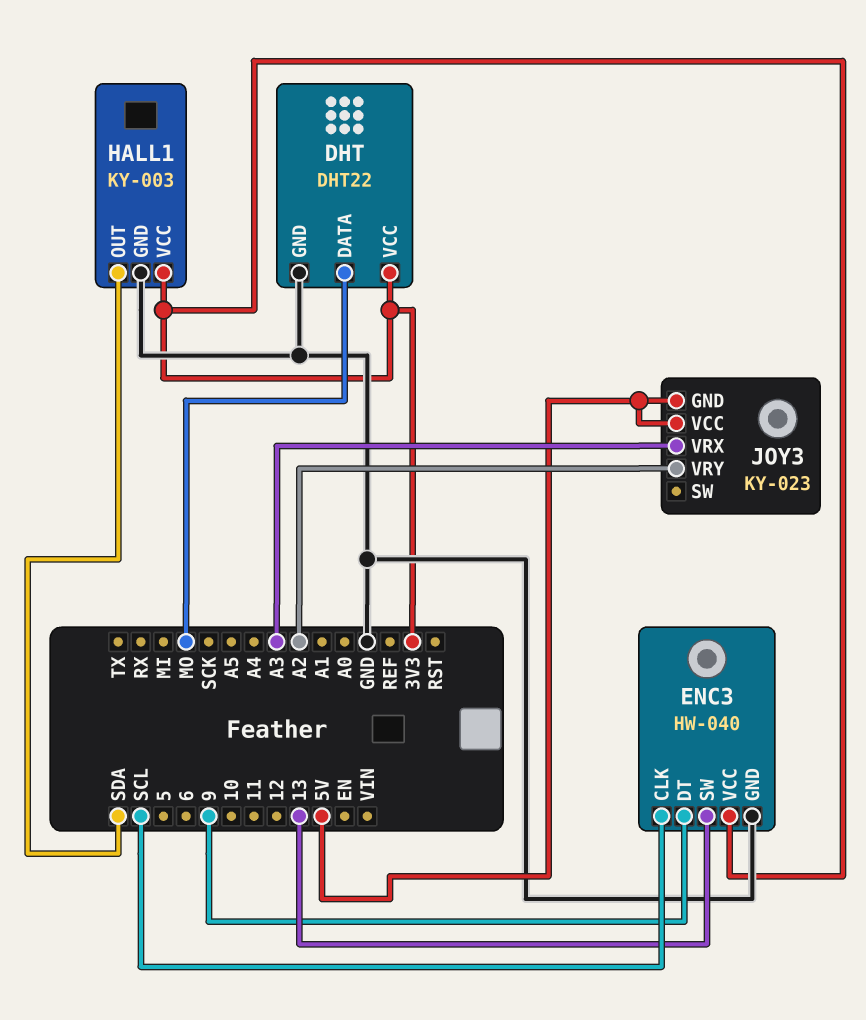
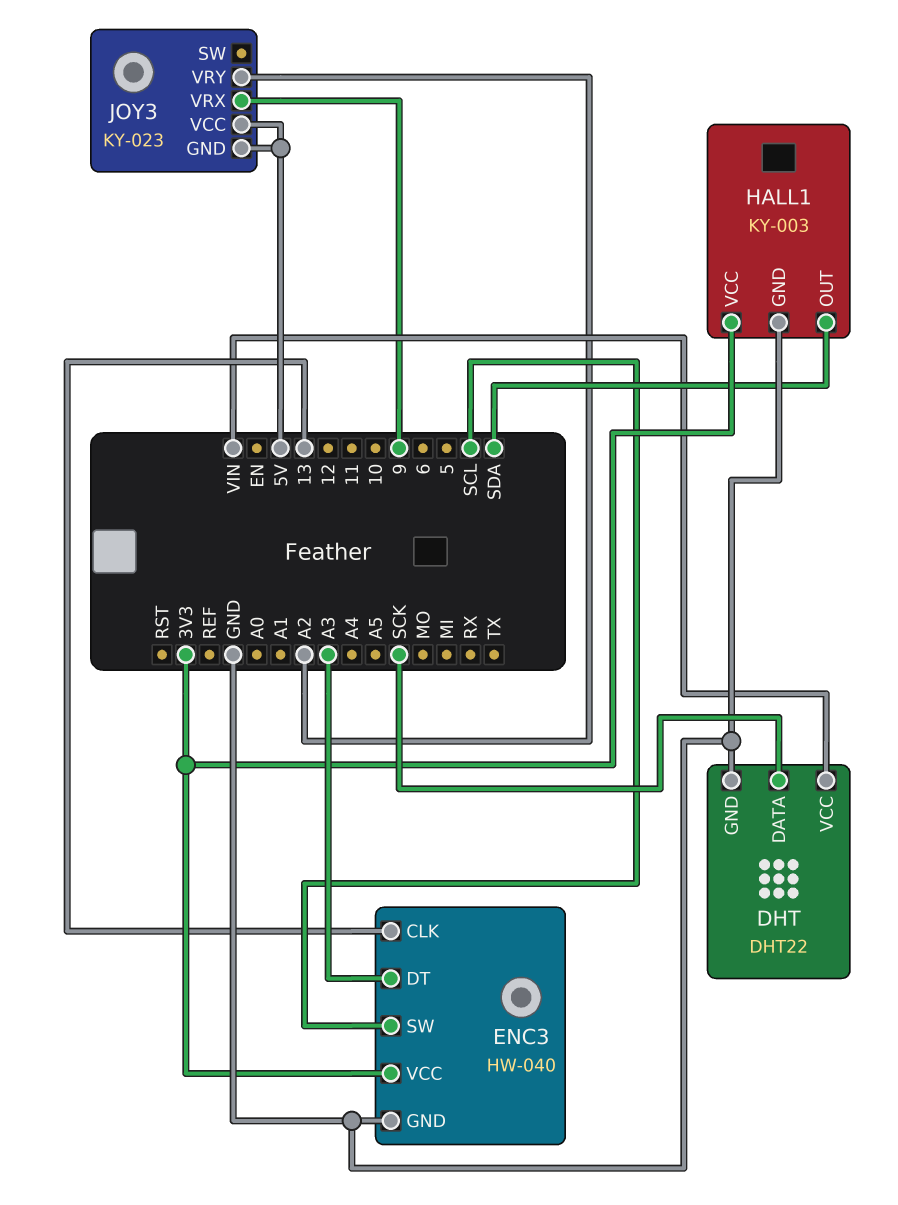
DHT pin DATA: MO -> SCK
DHT pin VCC: 3V3 -> VIN
ENC3 pin CLK: SCL -> 13
ENC3 pin DT: 9 -> A3
ENC3 pin SW: 13 -> SCL
JOY3 pin VRX: A3 -> 9

